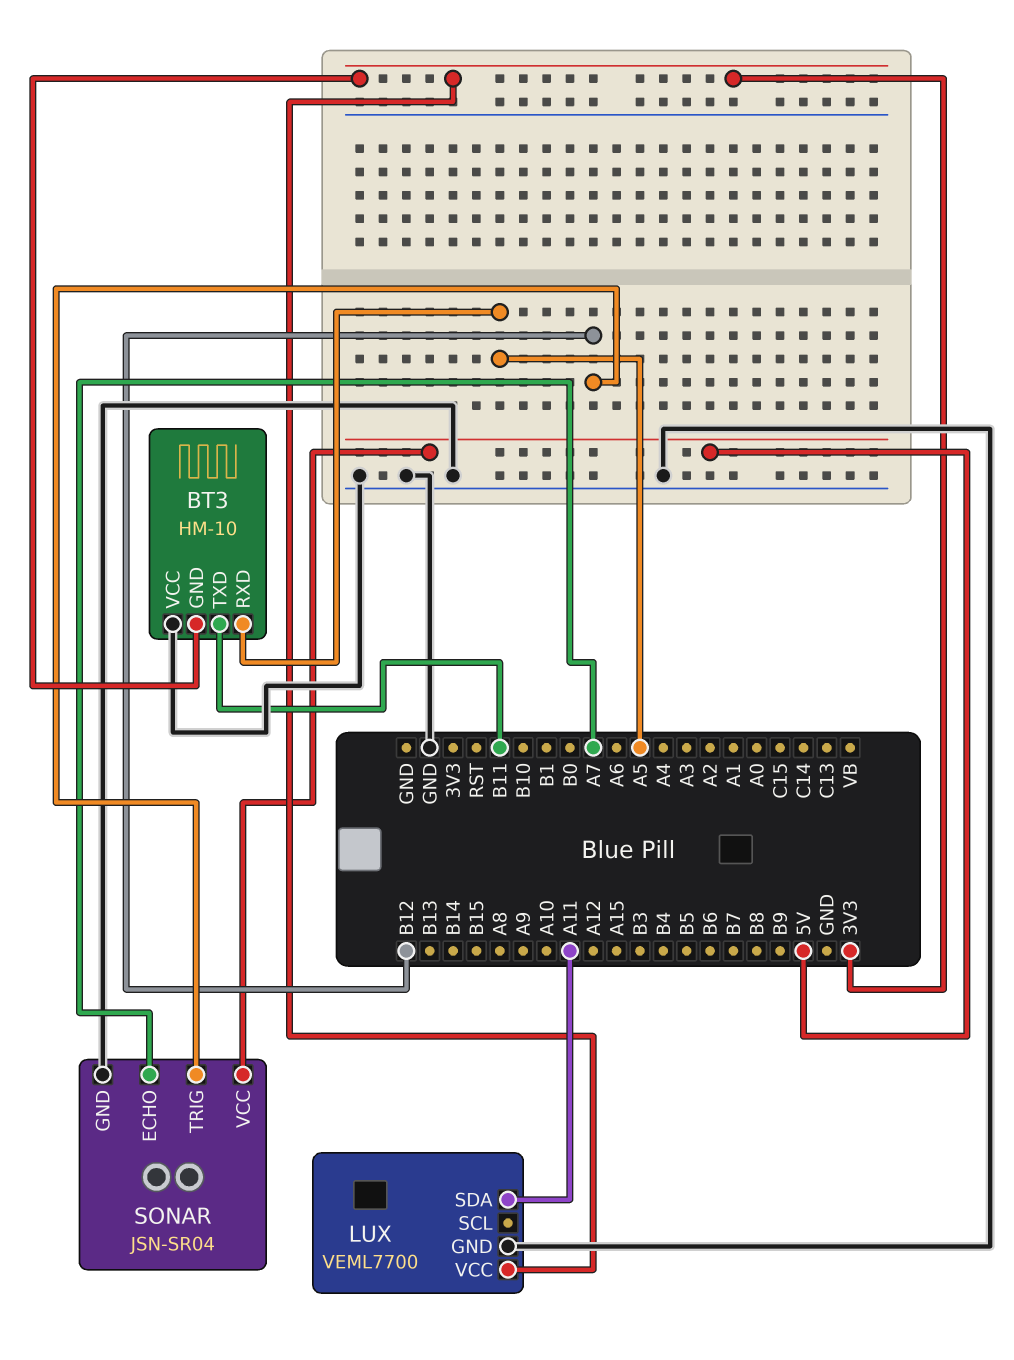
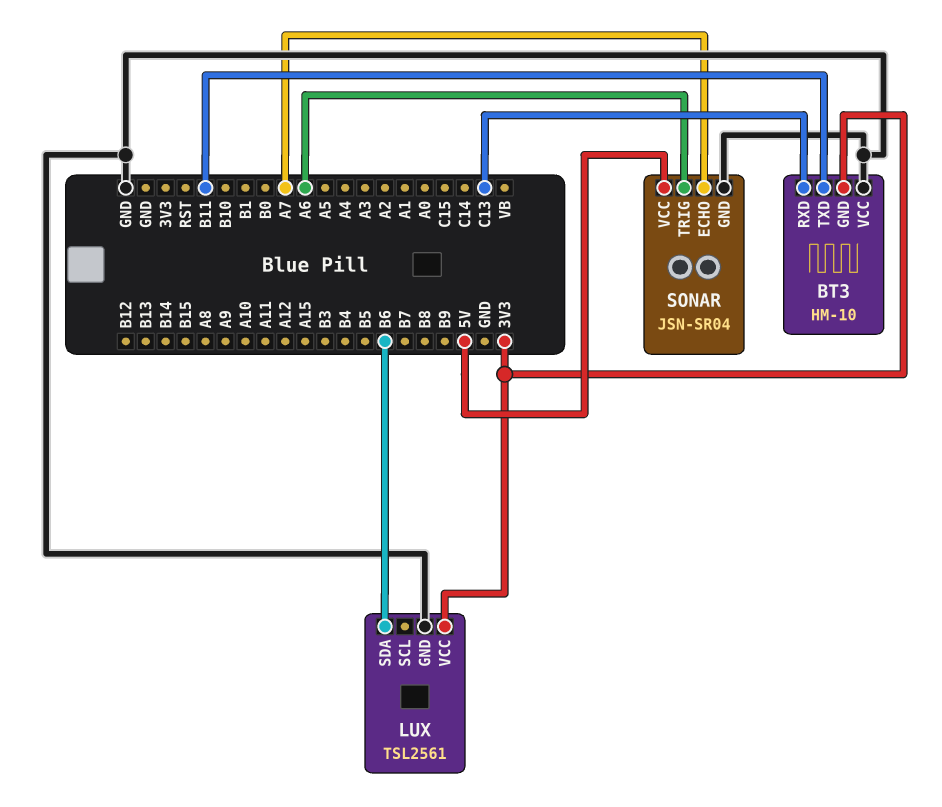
BT3 pin RXD: A5 -> C13
LUX: VEML7700 -> TSL2561
LUX pin SDA: A11 -> B6
SONAR pin TRIG: B12 -> A6

